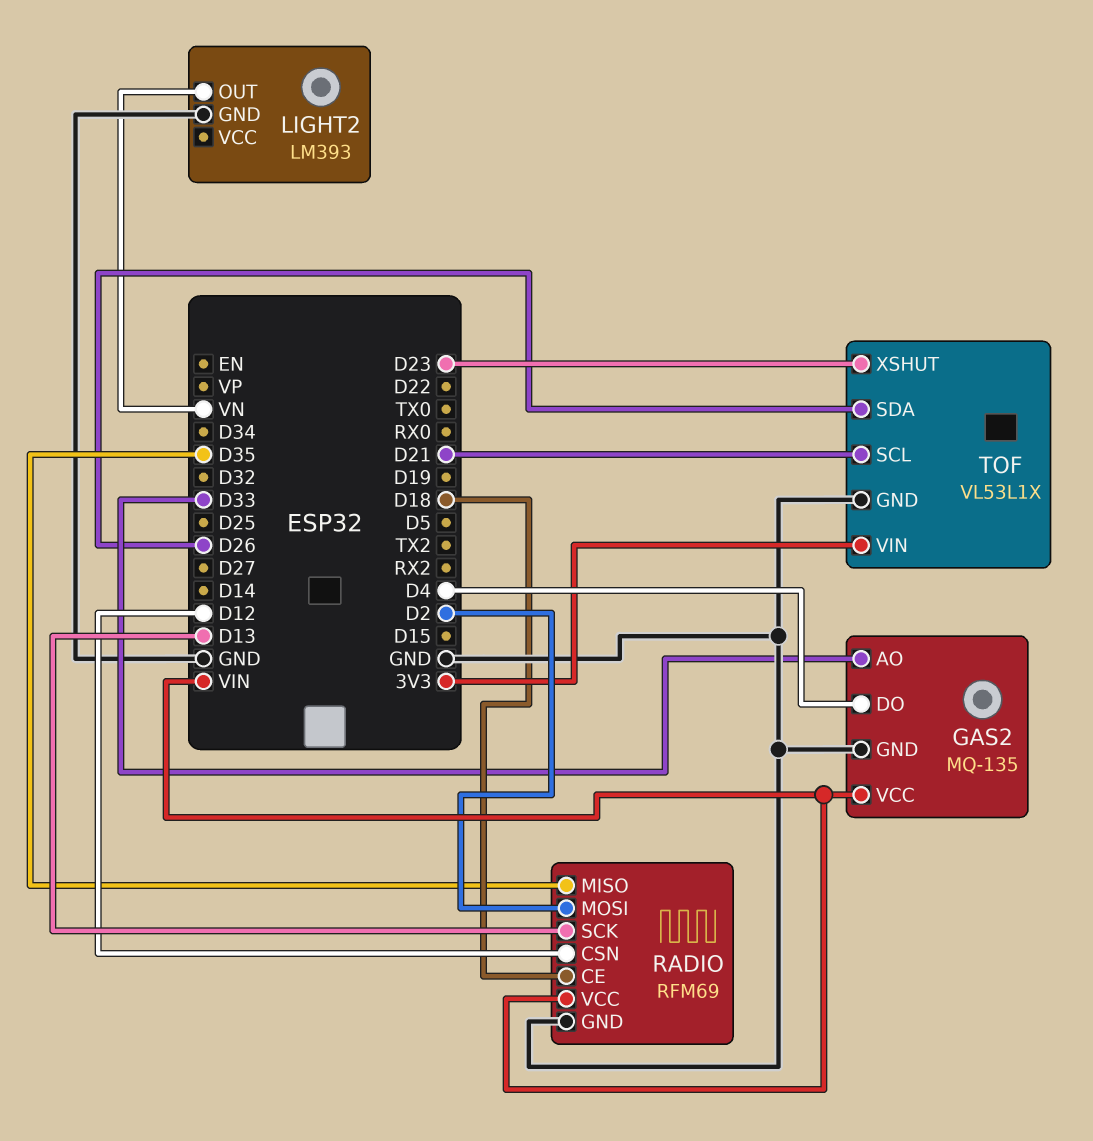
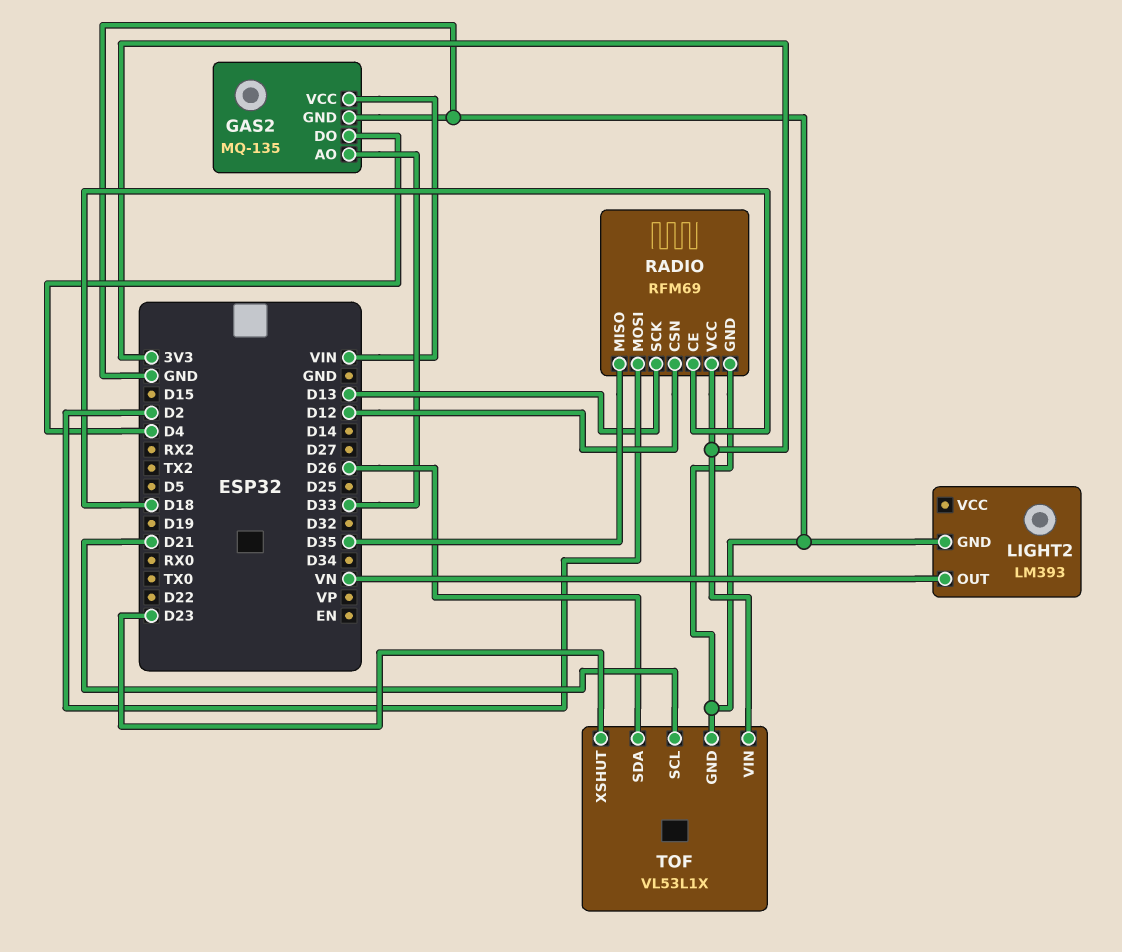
RADIO pin VCC: VIN -> 3V3

